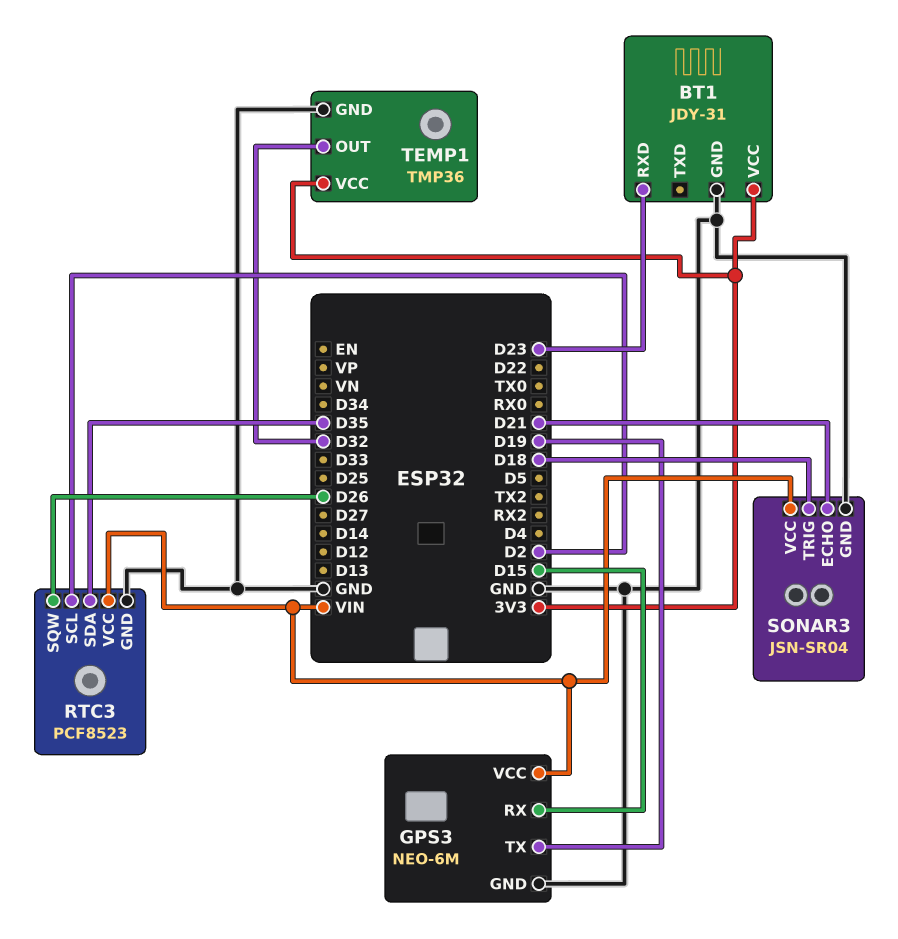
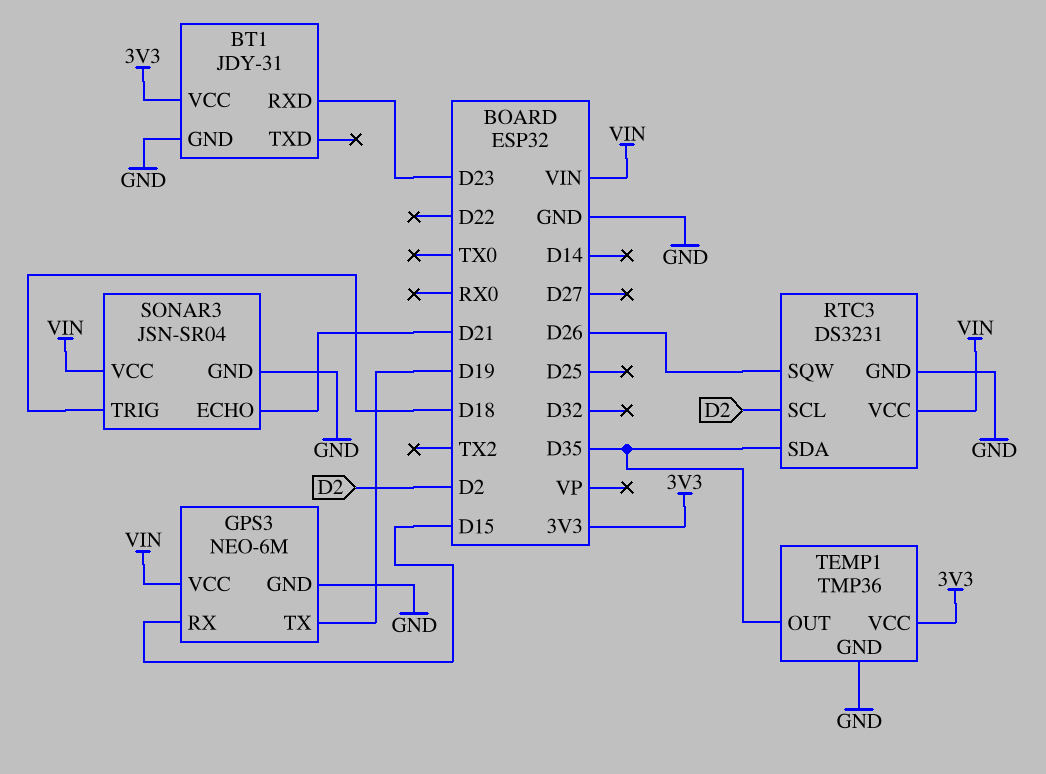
RTC3: PCF8523 -> DS3231
TEMP1 pin OUT: D32 -> D35

